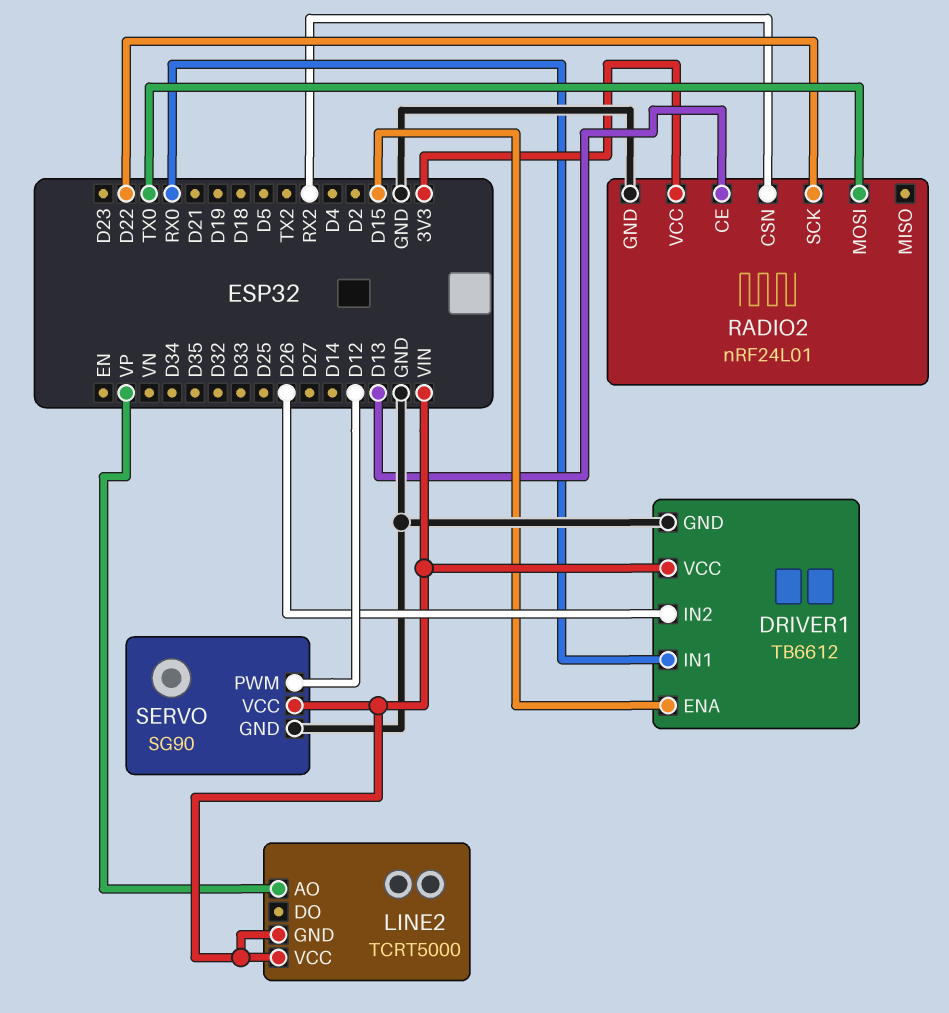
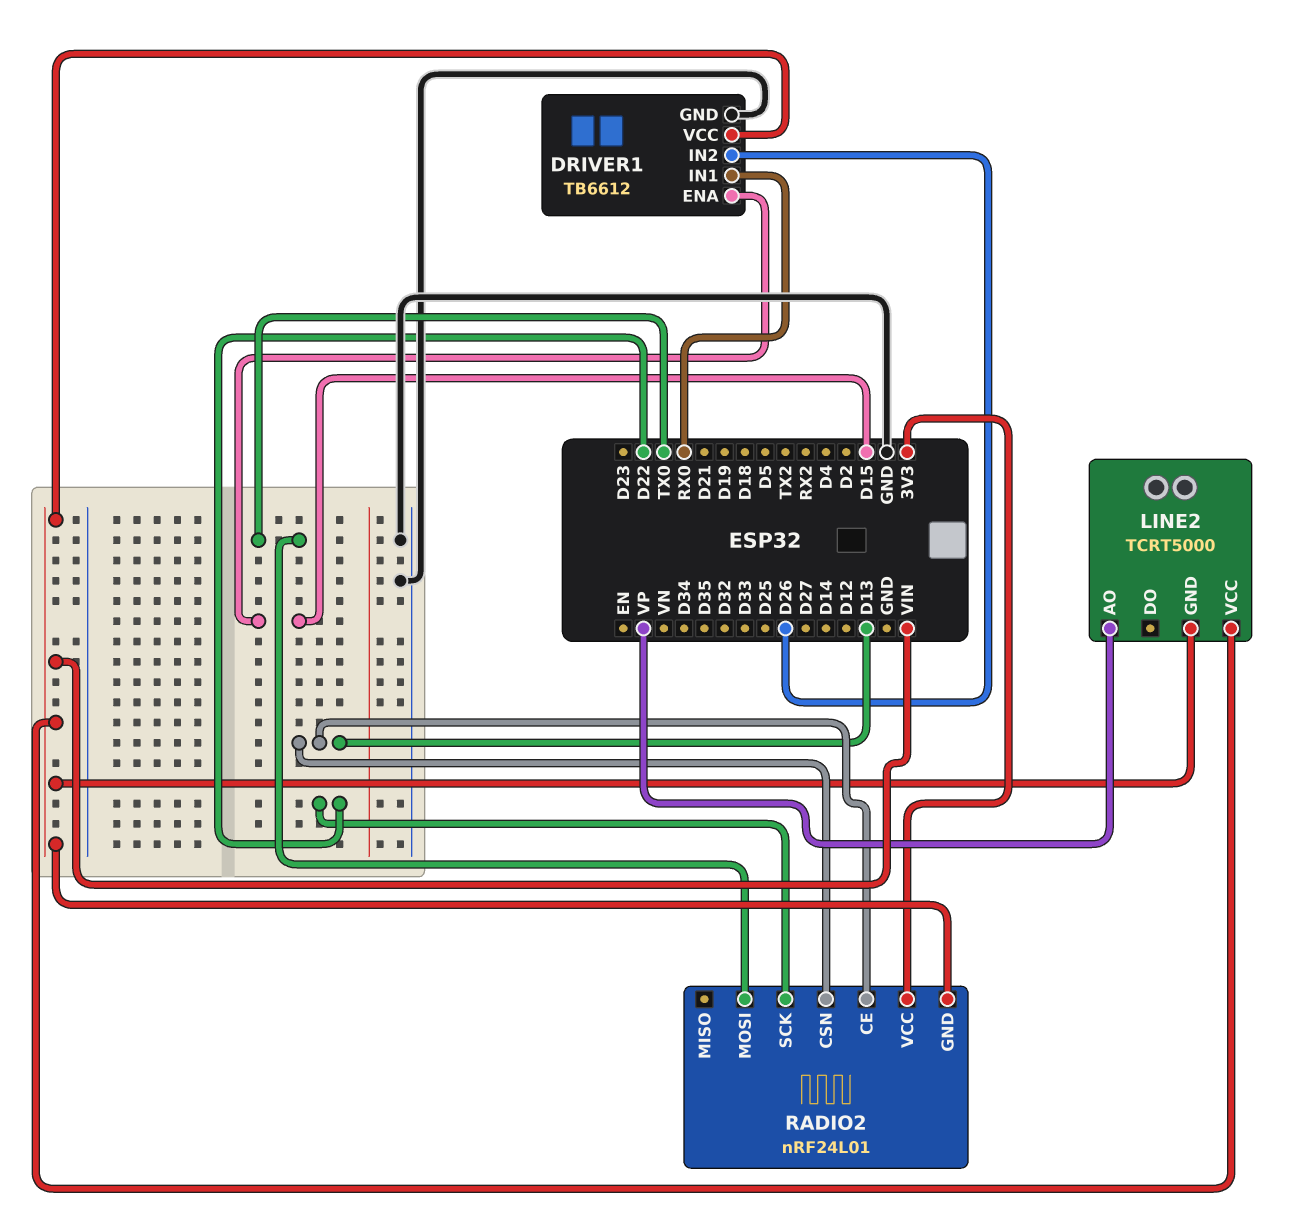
RADIO2 pin CSN: RX2 -> D13
RADIO2 pin GND: GND -> VIN
SERVO: SG90 -> none
SERVO pin GND: GND -> none
SERVO pin PWM: D12 -> none
SERVO pin VCC: VIN -> none

